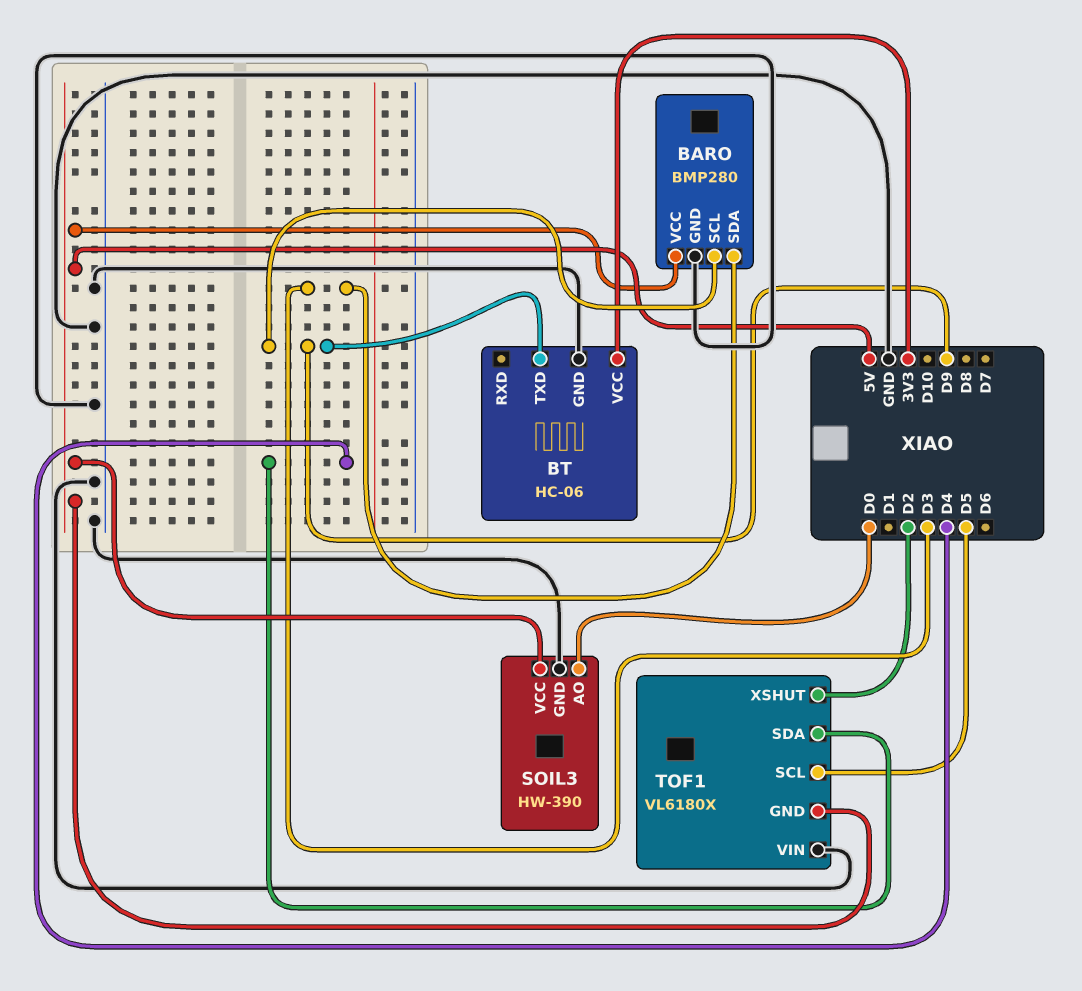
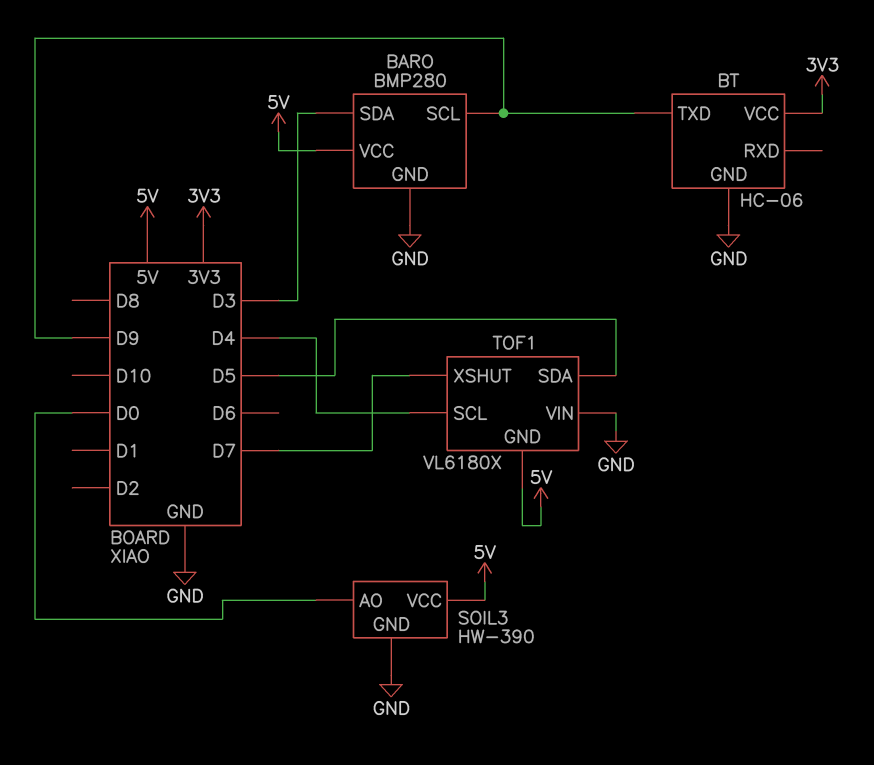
TOF1 pin SCL: D5 -> D4
TOF1 pin SDA: D4 -> D5
TOF1 pin XSHUT: D2 -> D7

